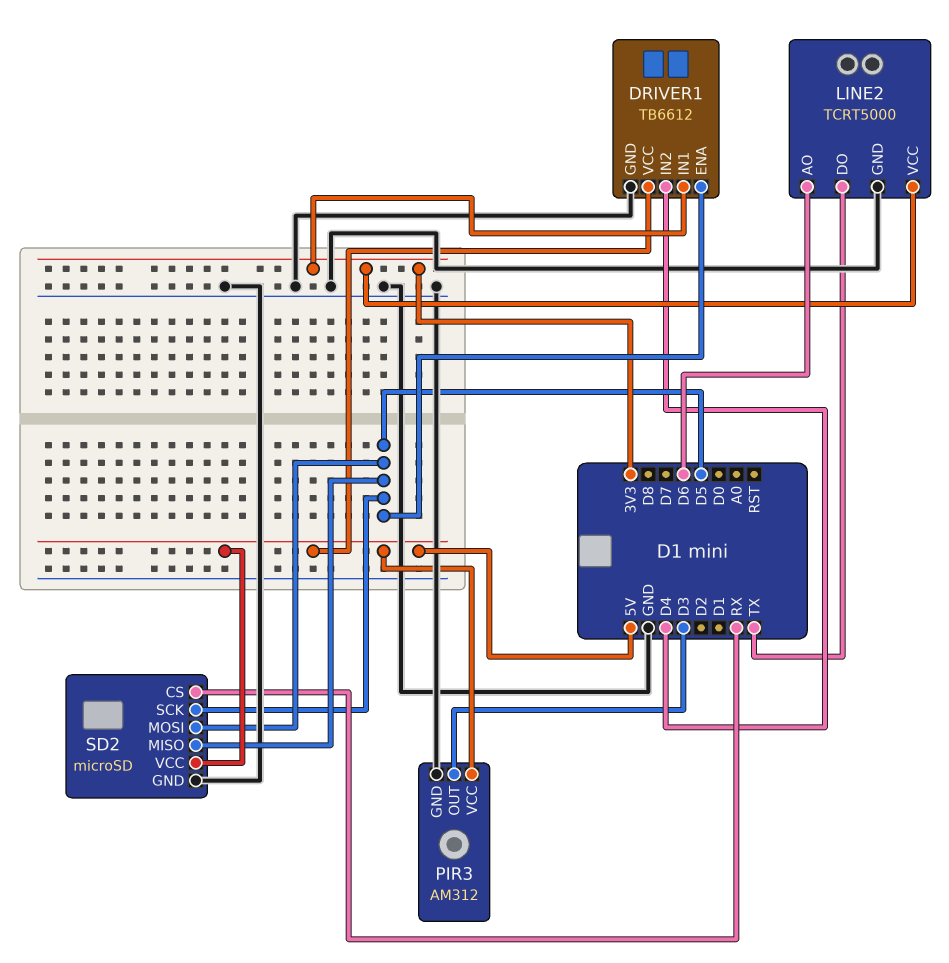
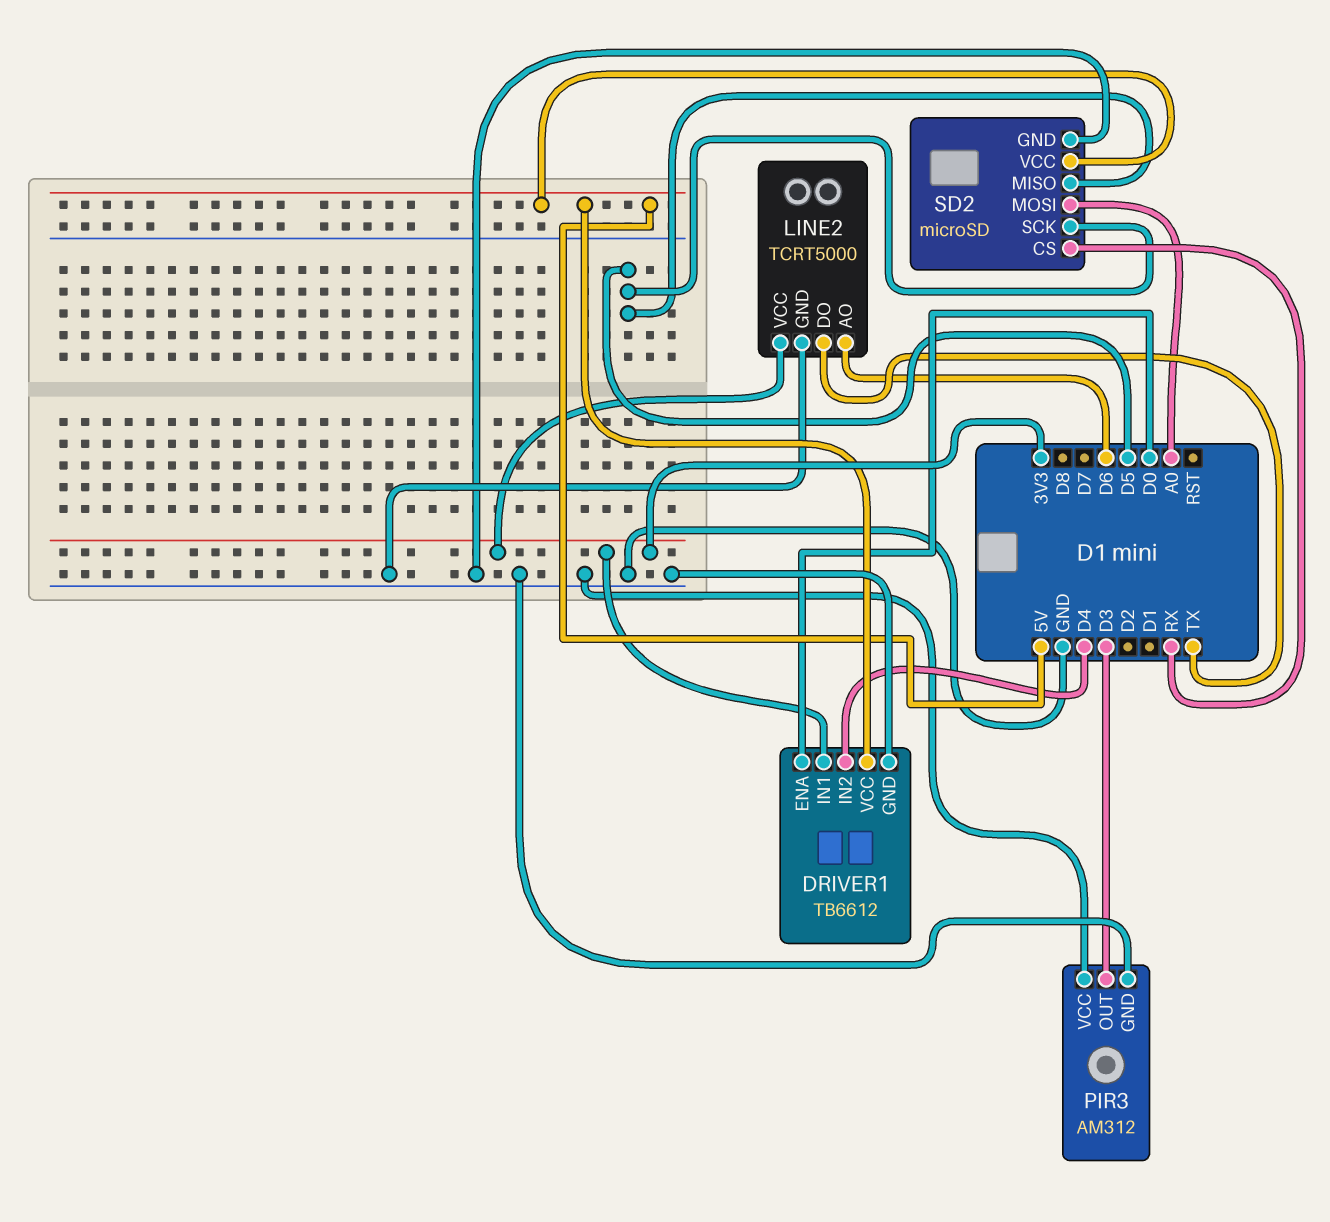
DRIVER1 pin ENA: D5 -> D0
PIR3 pin VCC: 5V -> GND
SD2 pin MOSI: D5 -> A0

